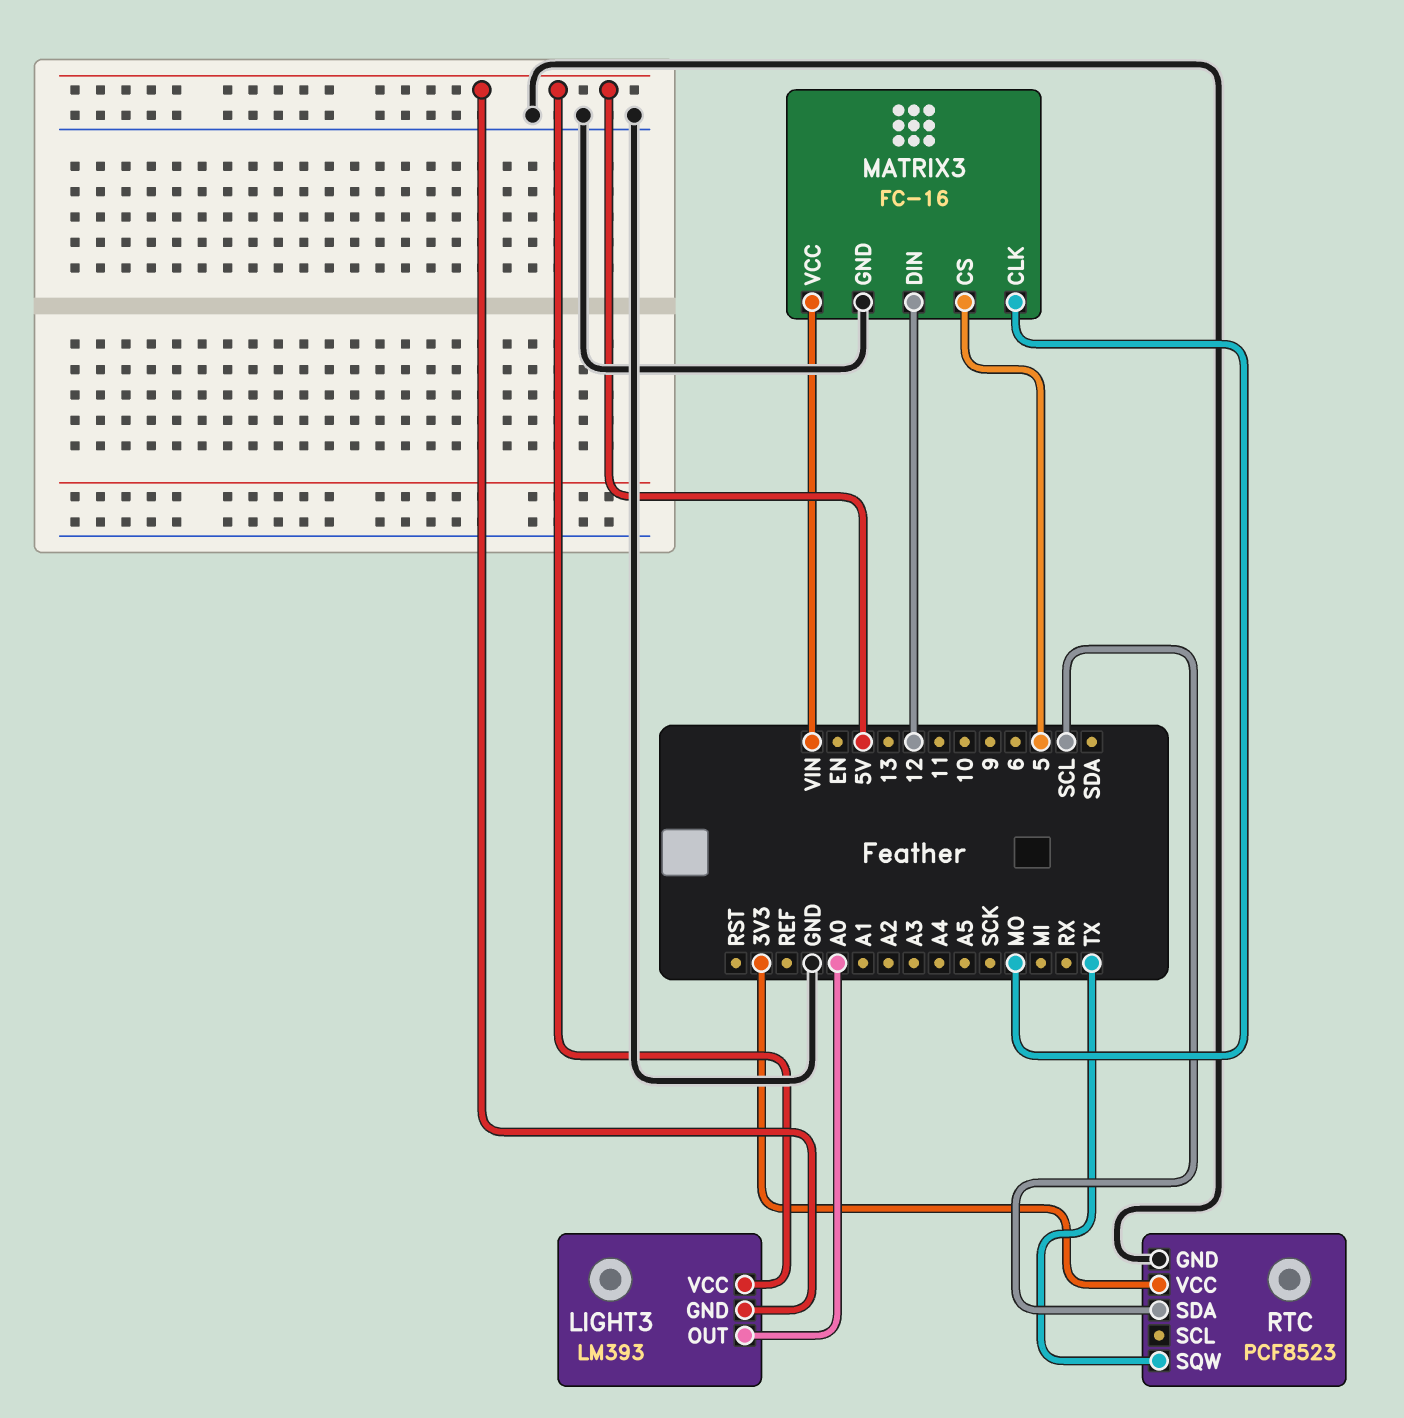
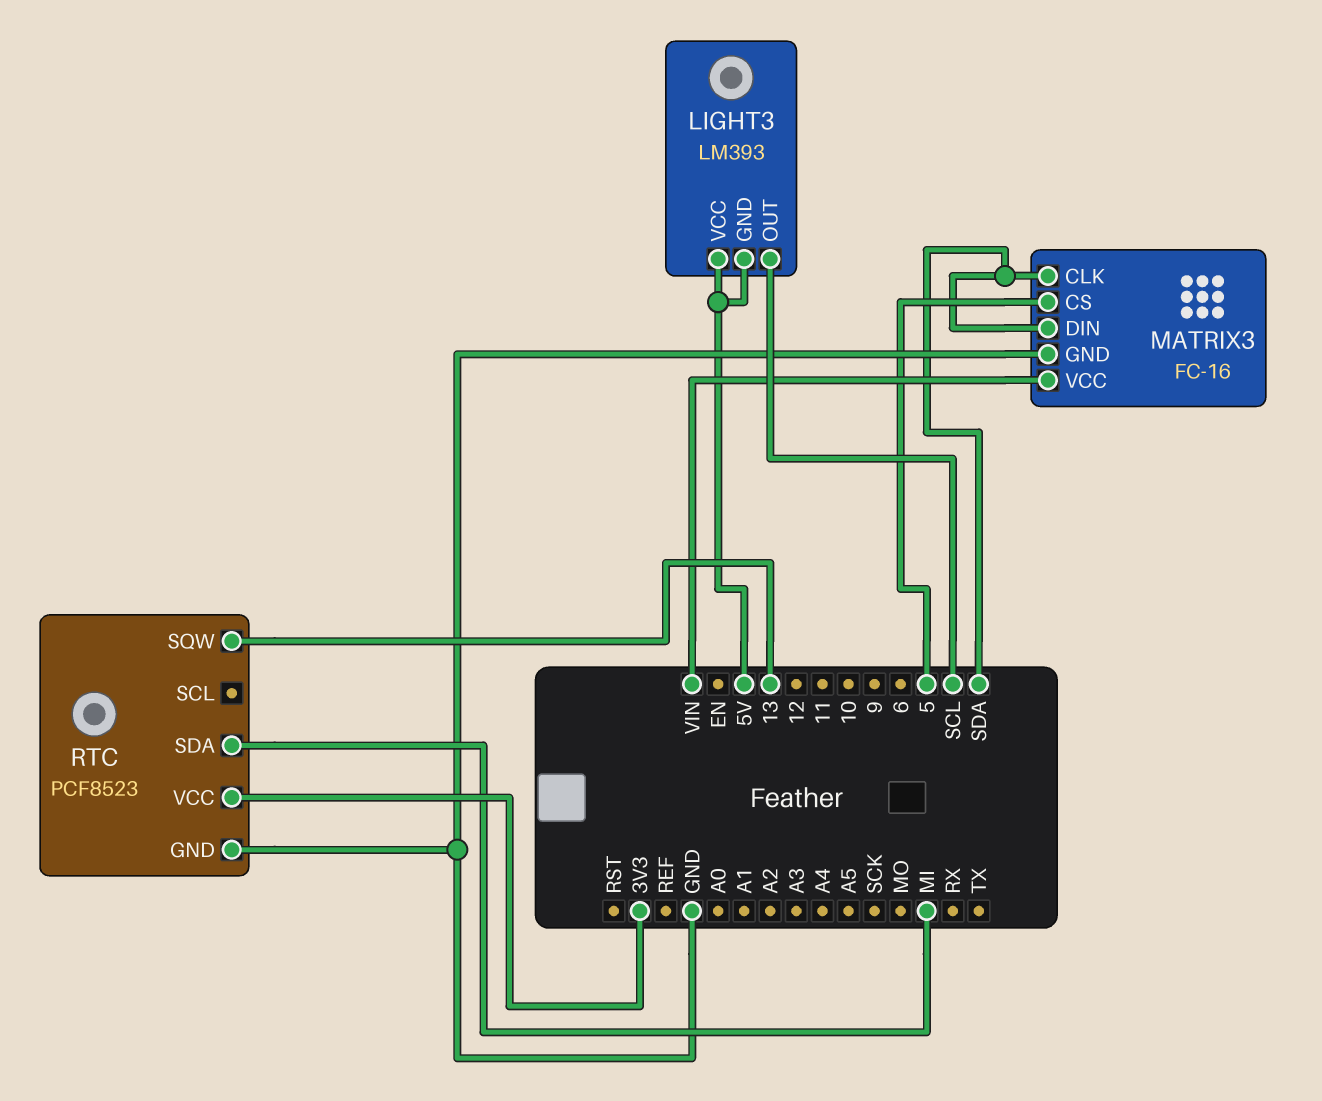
LIGHT3 pin OUT: A0 -> SCL
MATRIX3 pin CLK: MO -> SDA
MATRIX3 pin DIN: 12 -> SDA
RTC pin SDA: SCL -> MI
RTC pin SQW: TX -> 13

